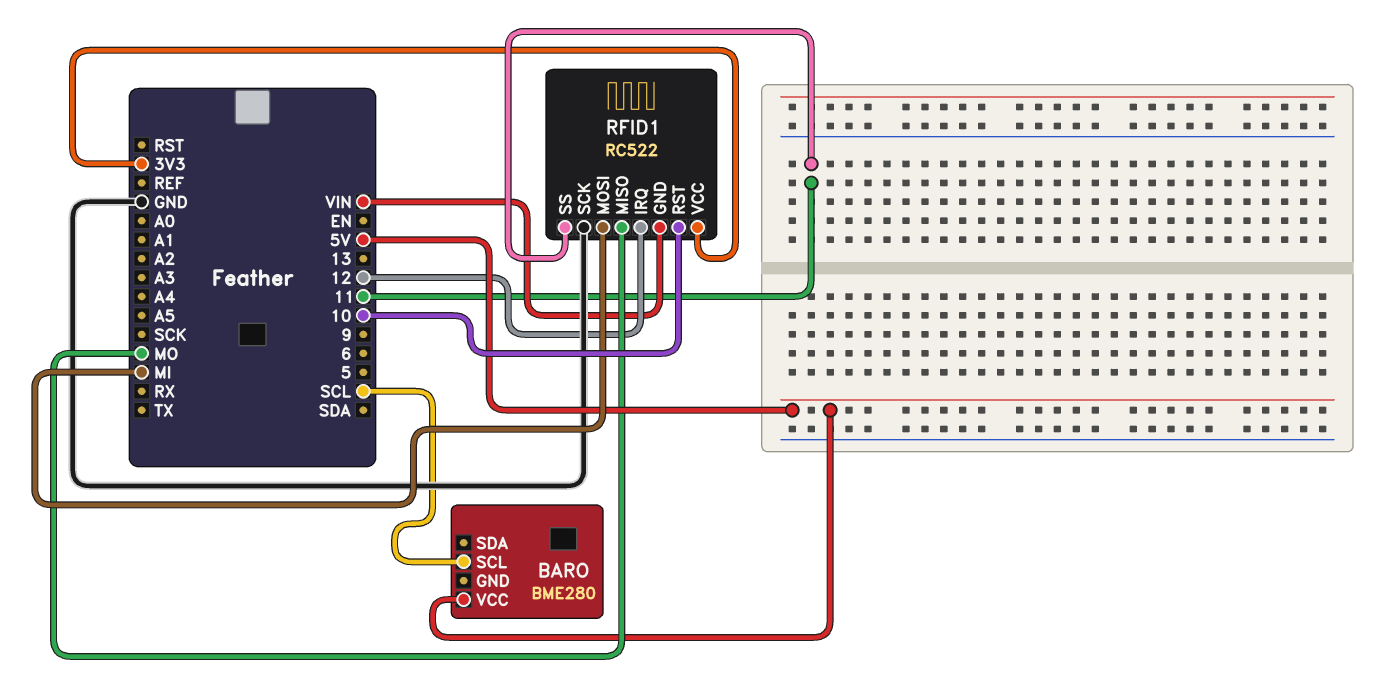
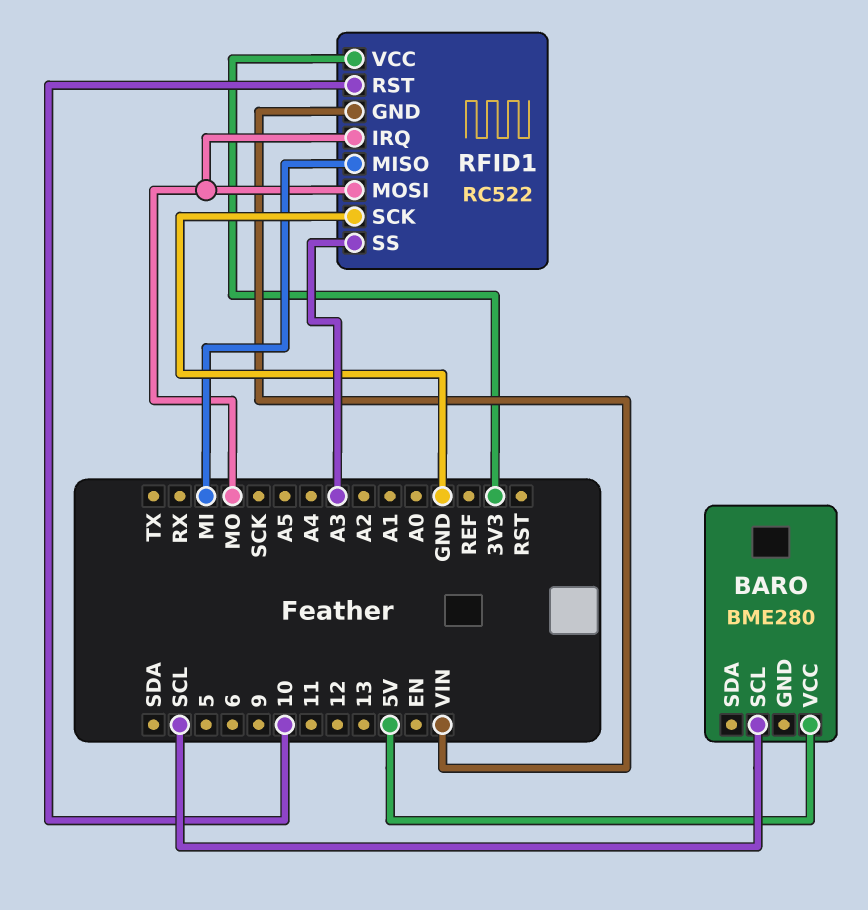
RFID1 pin IRQ: 12 -> MO
RFID1 pin MISO: MO -> MI
RFID1 pin MOSI: MI -> MO
RFID1 pin SS: 11 -> A3

